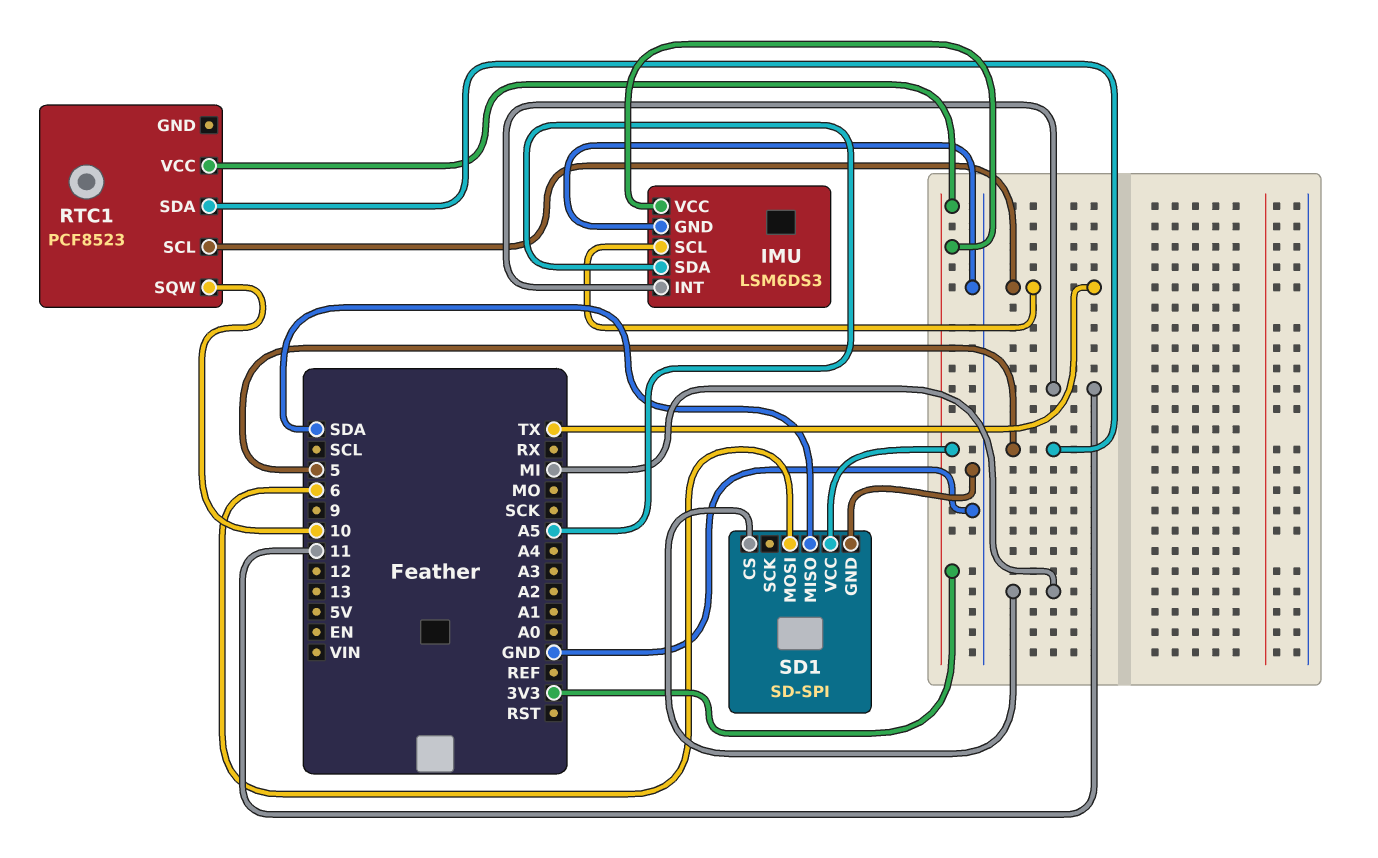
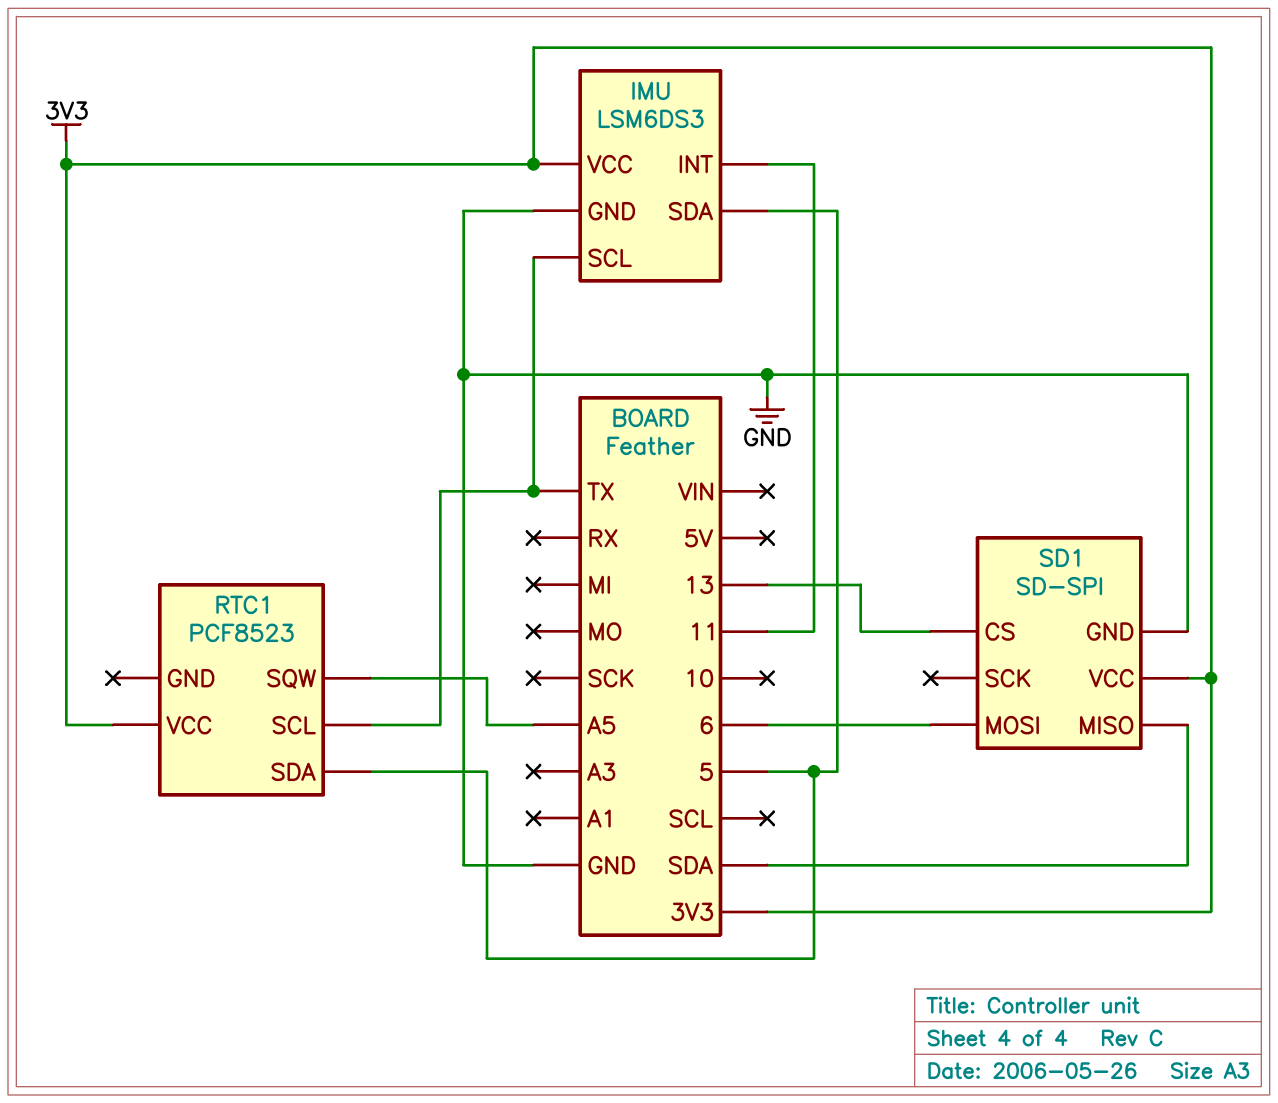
IMU pin SDA: A5 -> 5
RTC1 pin SQW: 10 -> A5
SD1 pin CS: MI -> 13

